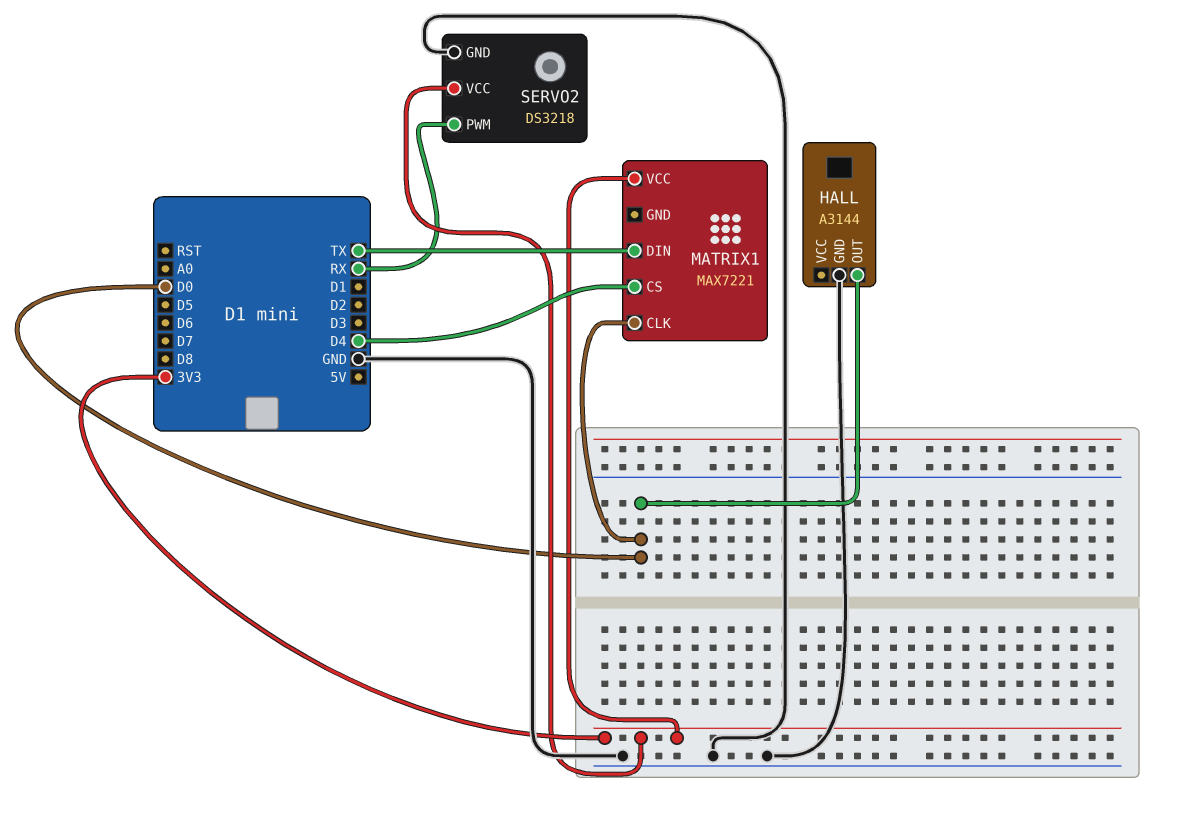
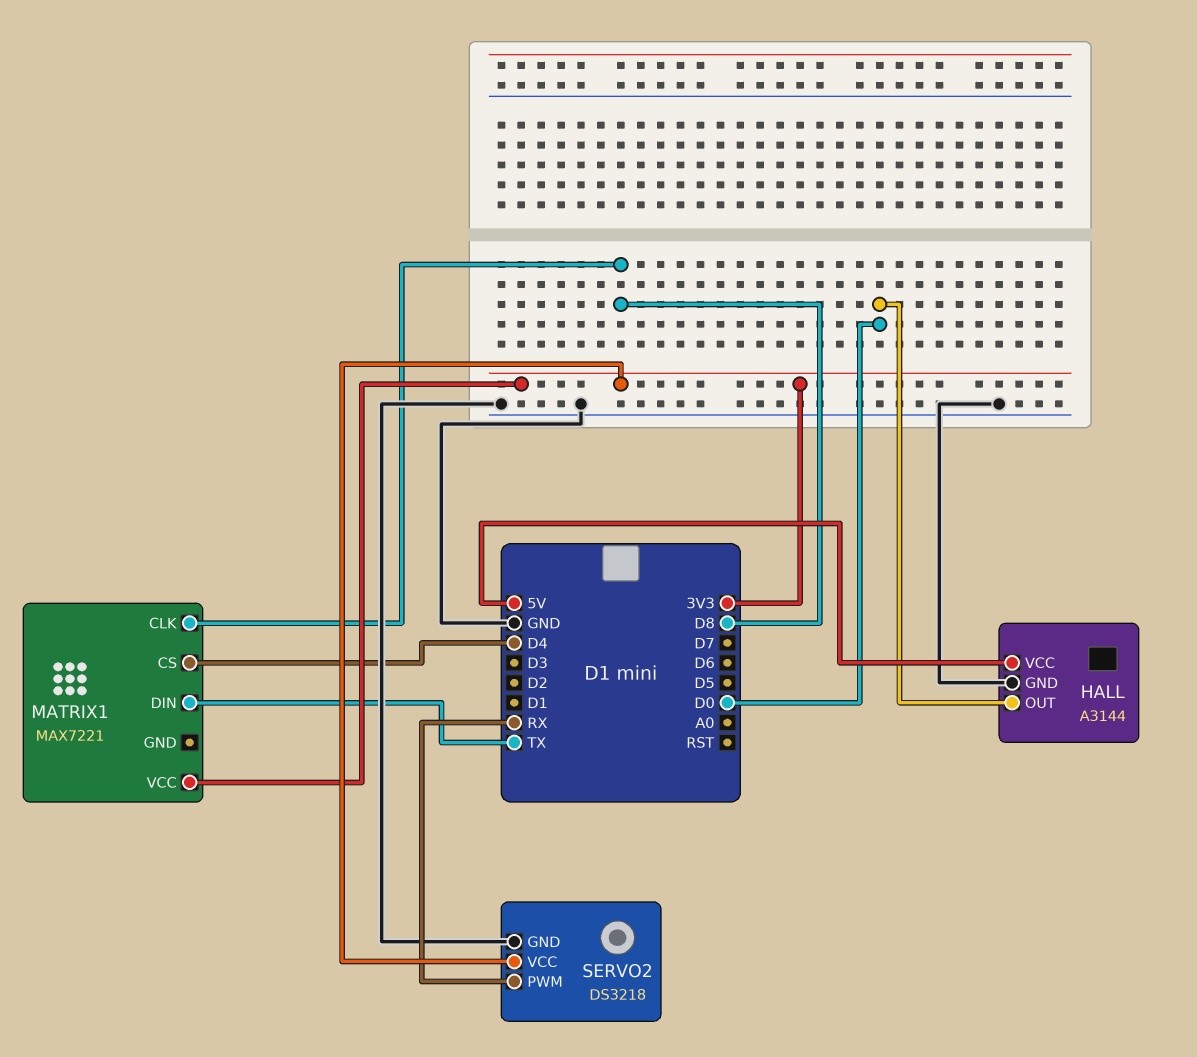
HALL pin VCC: none -> 5V
MATRIX1 pin CLK: D0 -> D8

